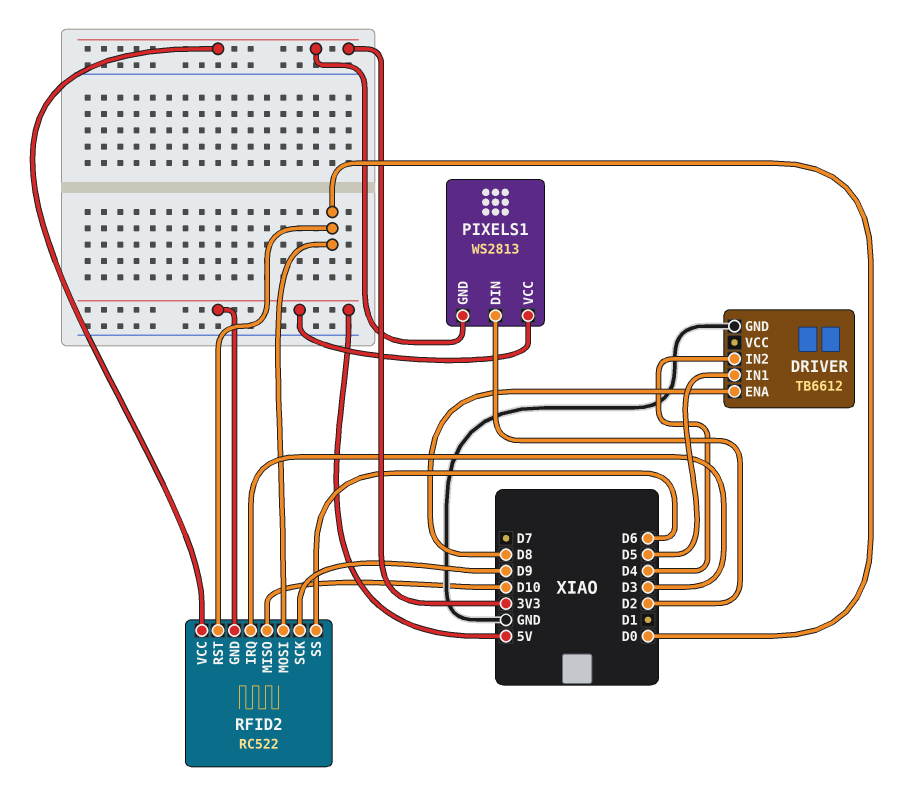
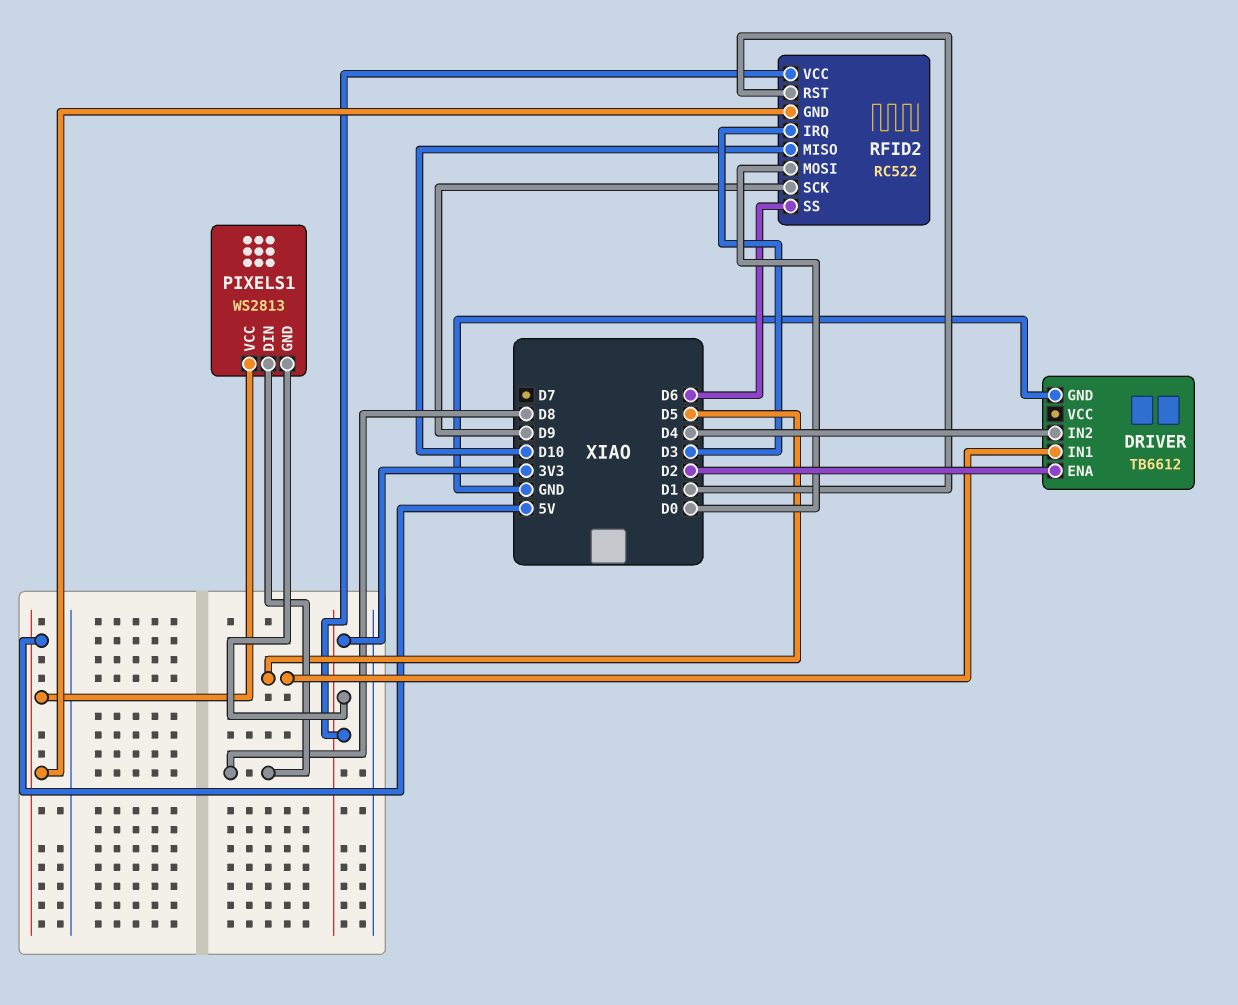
DRIVER pin ENA: D8 -> D2
PIXELS1 pin DIN: D2 -> D8
RFID2 pin RST: D0 -> D1

